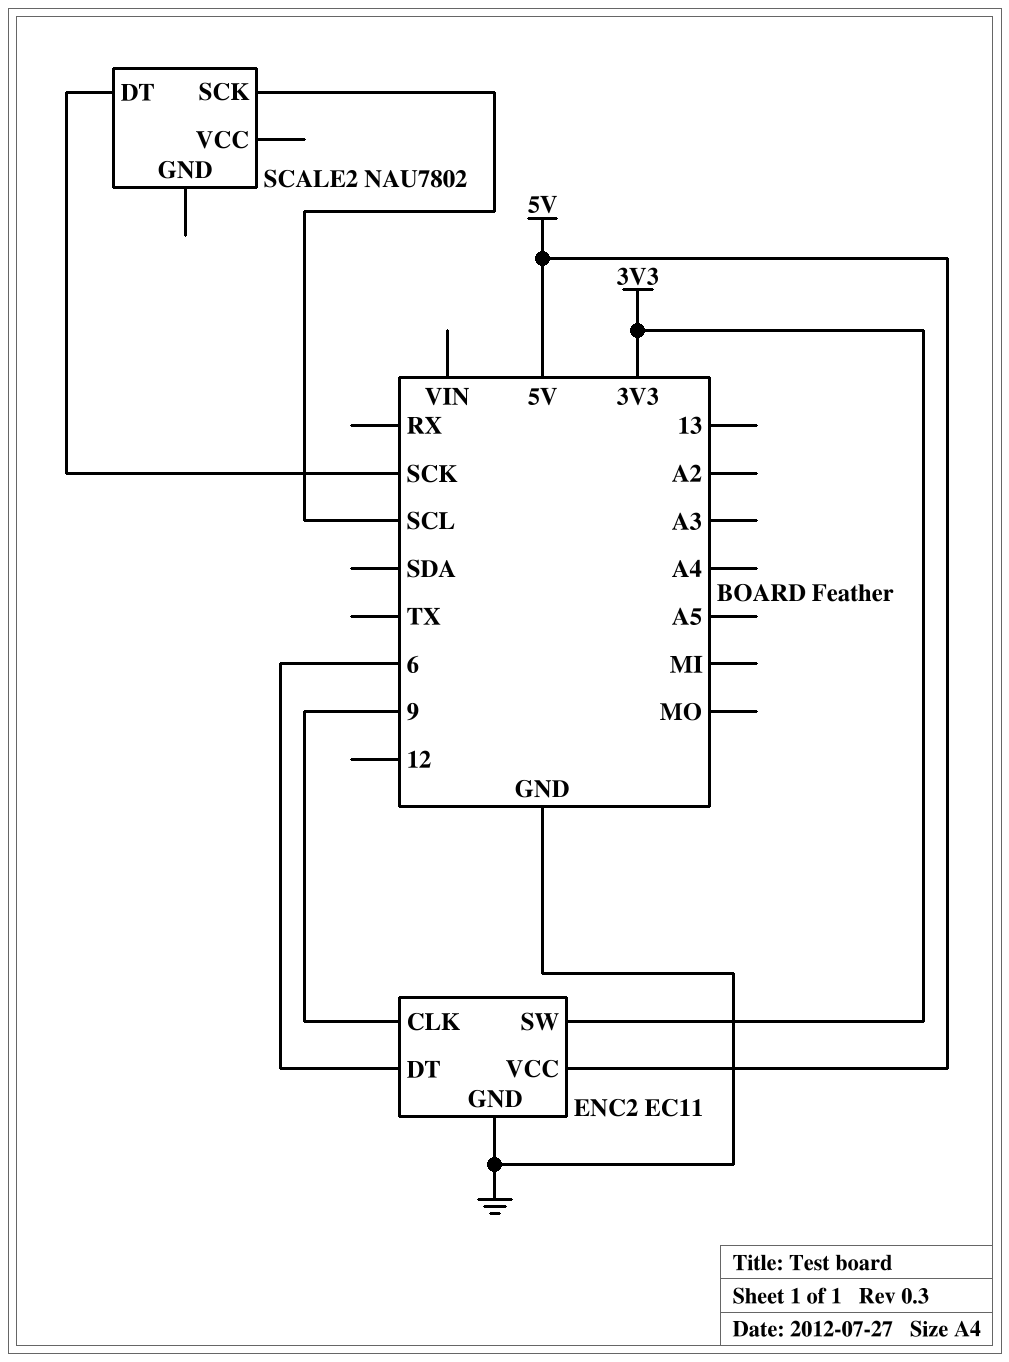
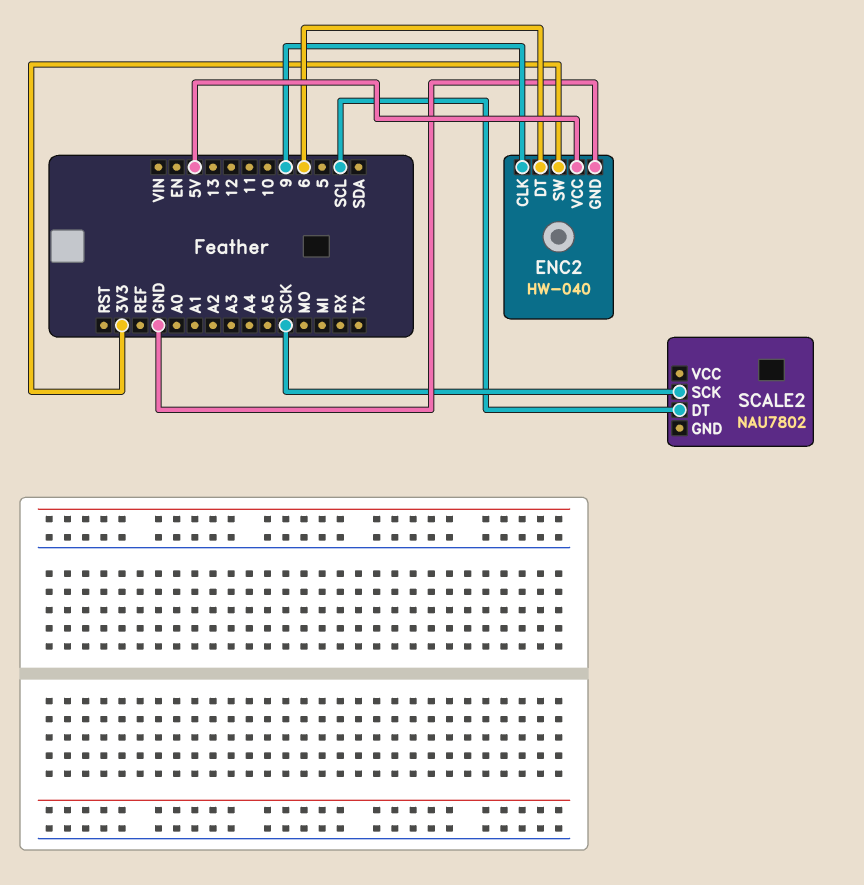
ENC2: EC11 -> HW-040
SCALE2 pin DT: SCK -> SCL
SCALE2 pin SCK: SCL -> SCK

